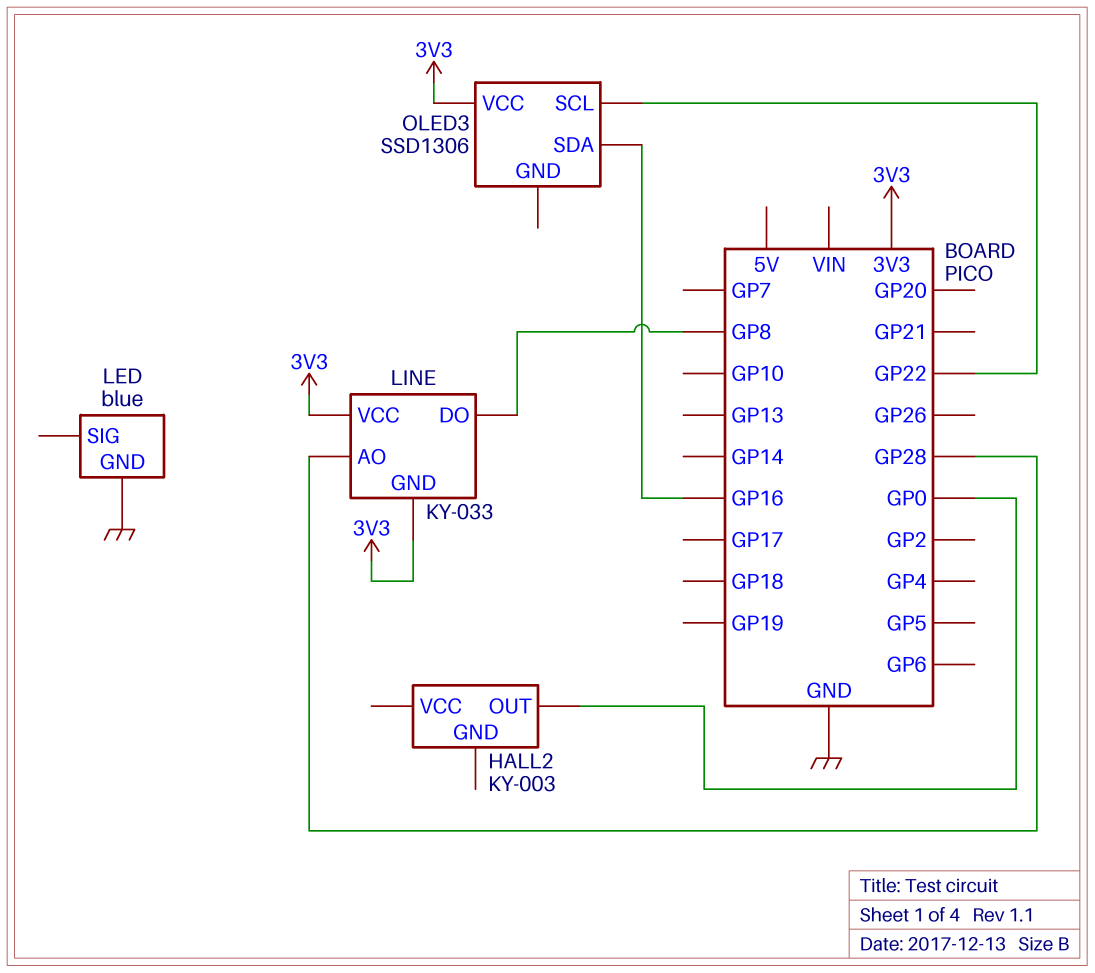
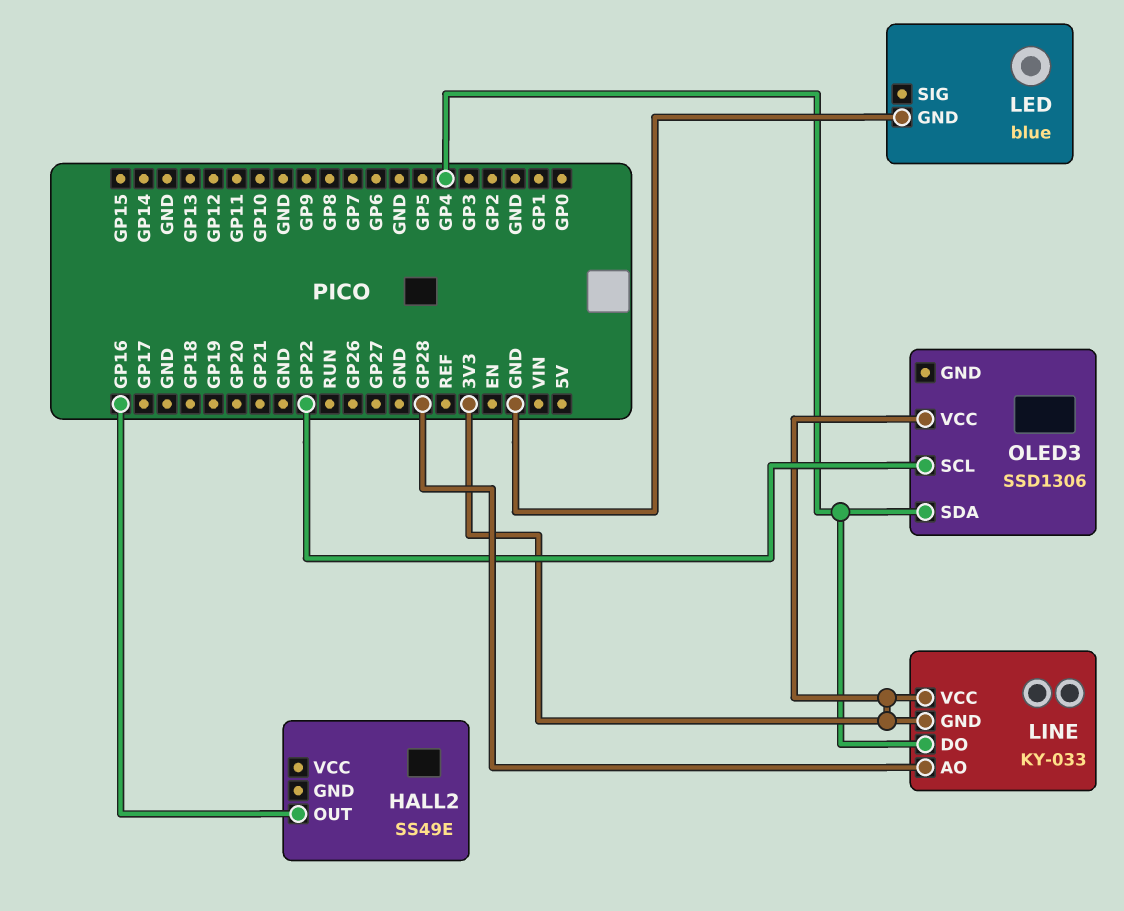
HALL2: KY-003 -> SS49E
HALL2 pin OUT: GP0 -> GP16
LINE pin DO: GP8 -> GP4
OLED3 pin SDA: GP16 -> GP4

